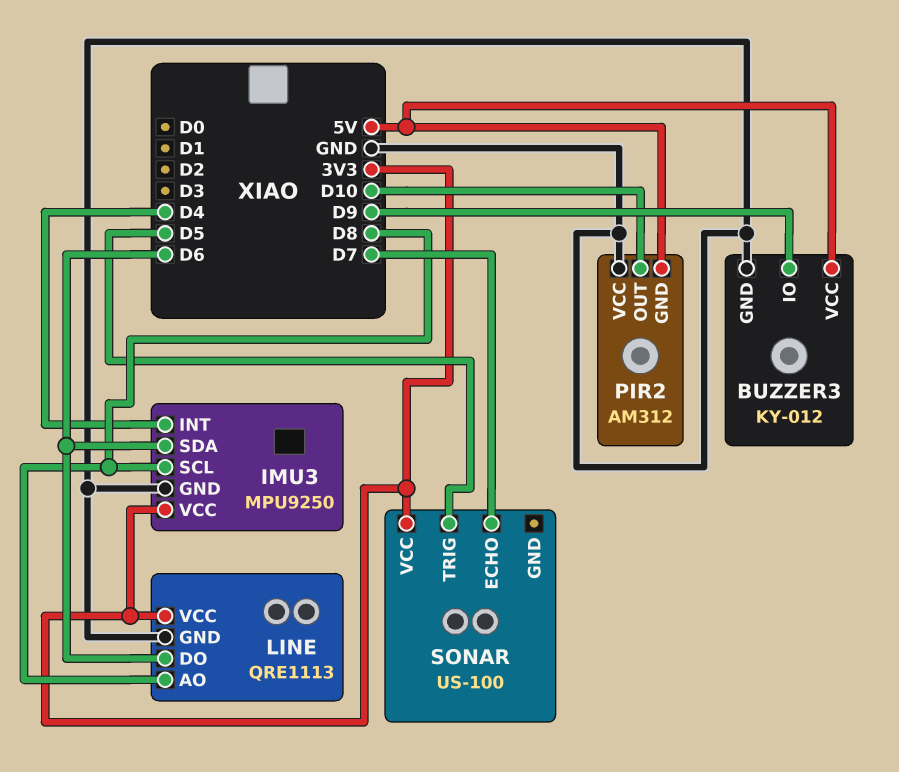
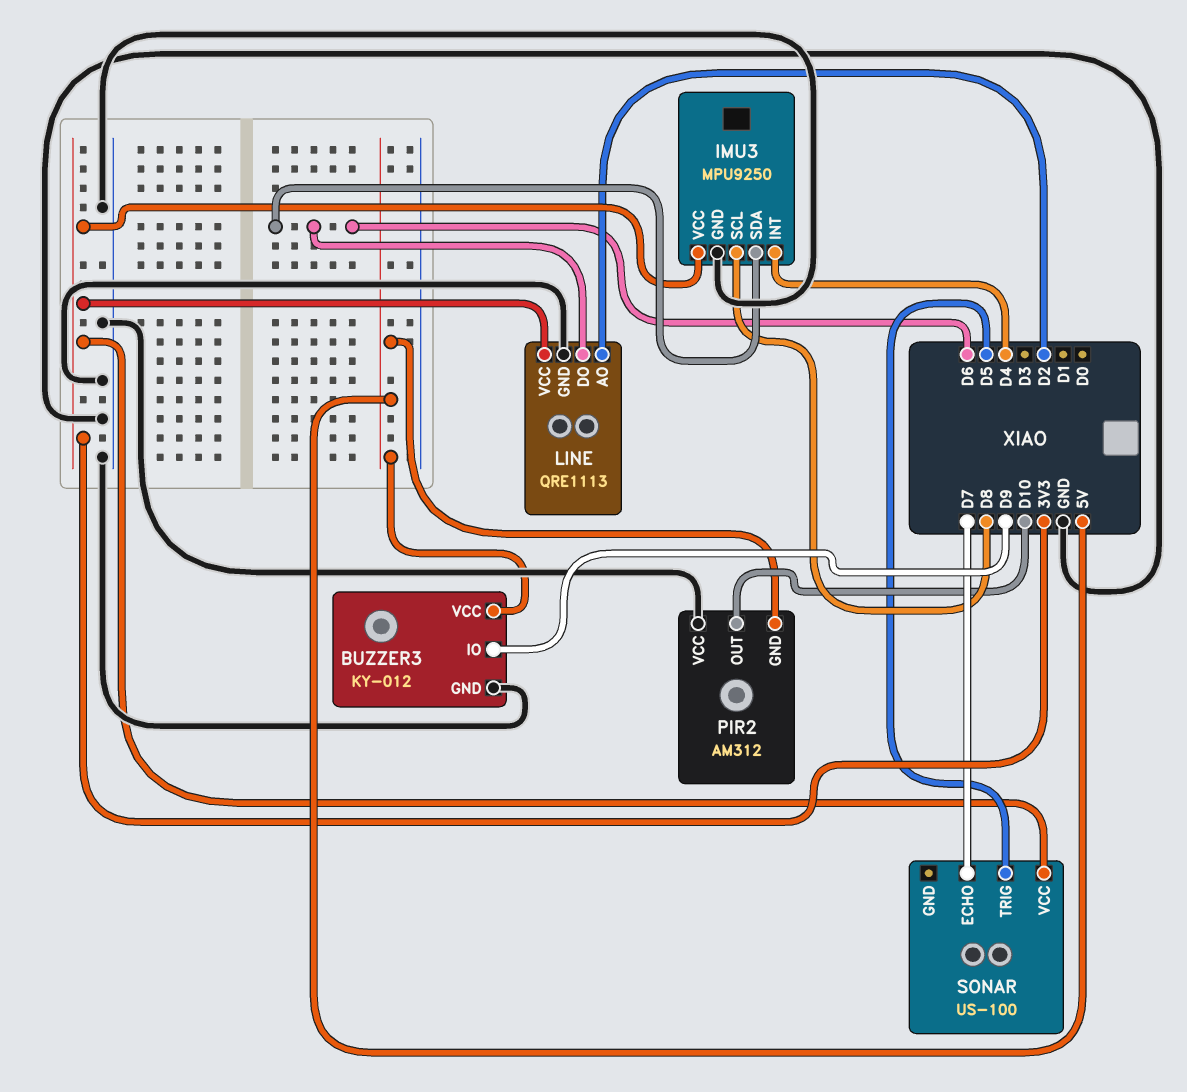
LINE pin AO: D8 -> D2

